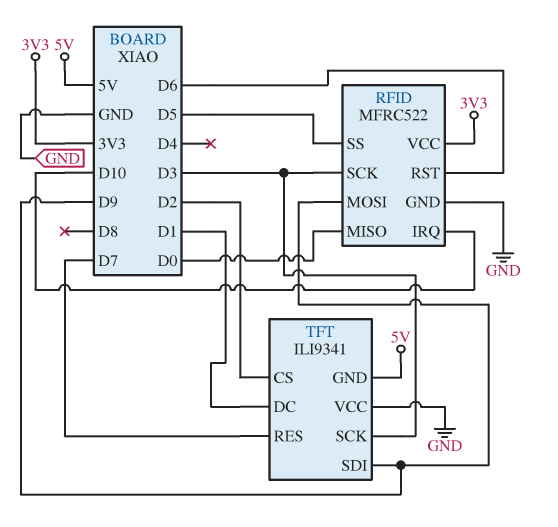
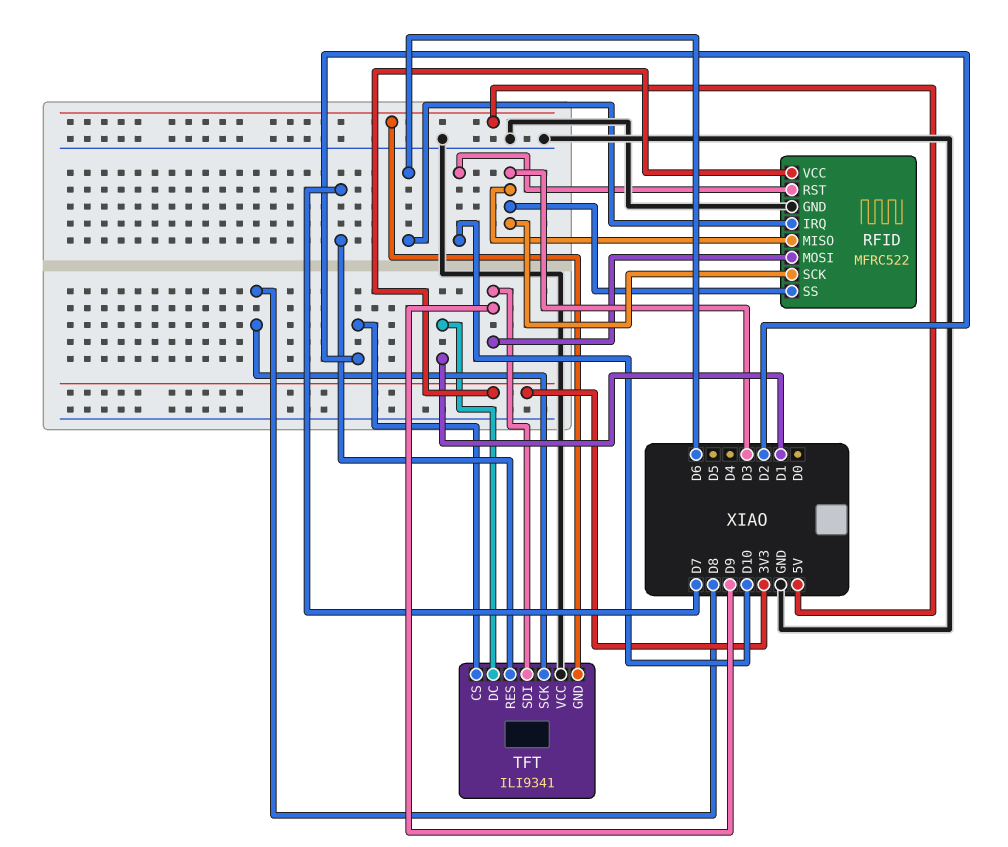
RFID pin IRQ: D10 -> D6
RFID pin MISO: D0 -> D3
RFID pin RST: D6 -> D10
RFID pin SS: D5 -> D3
TFT pin SCK: D3 -> D8

